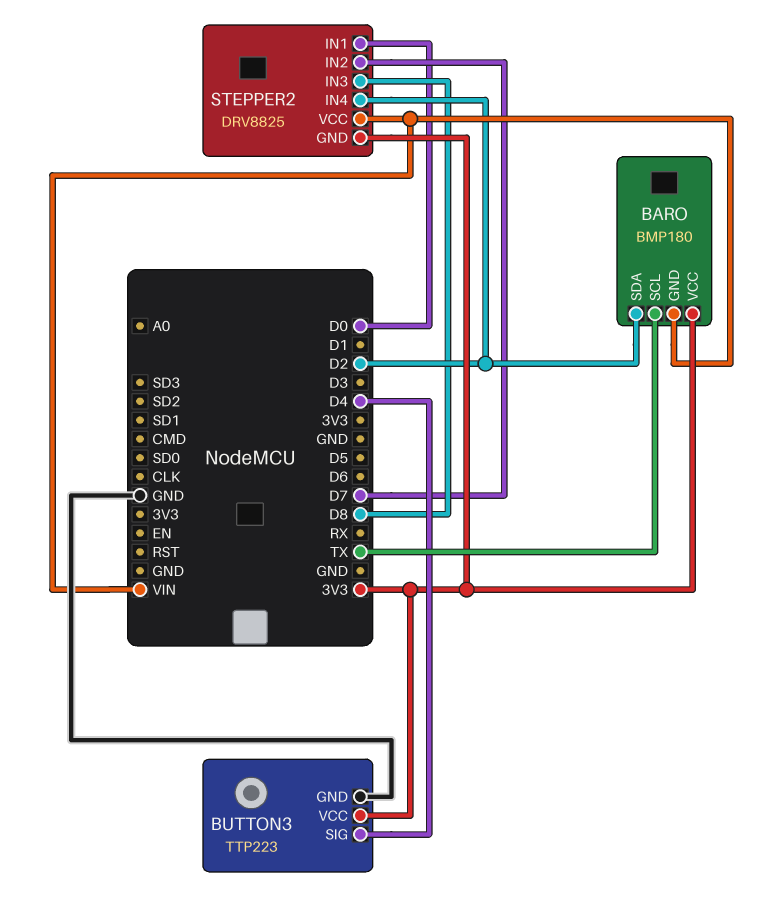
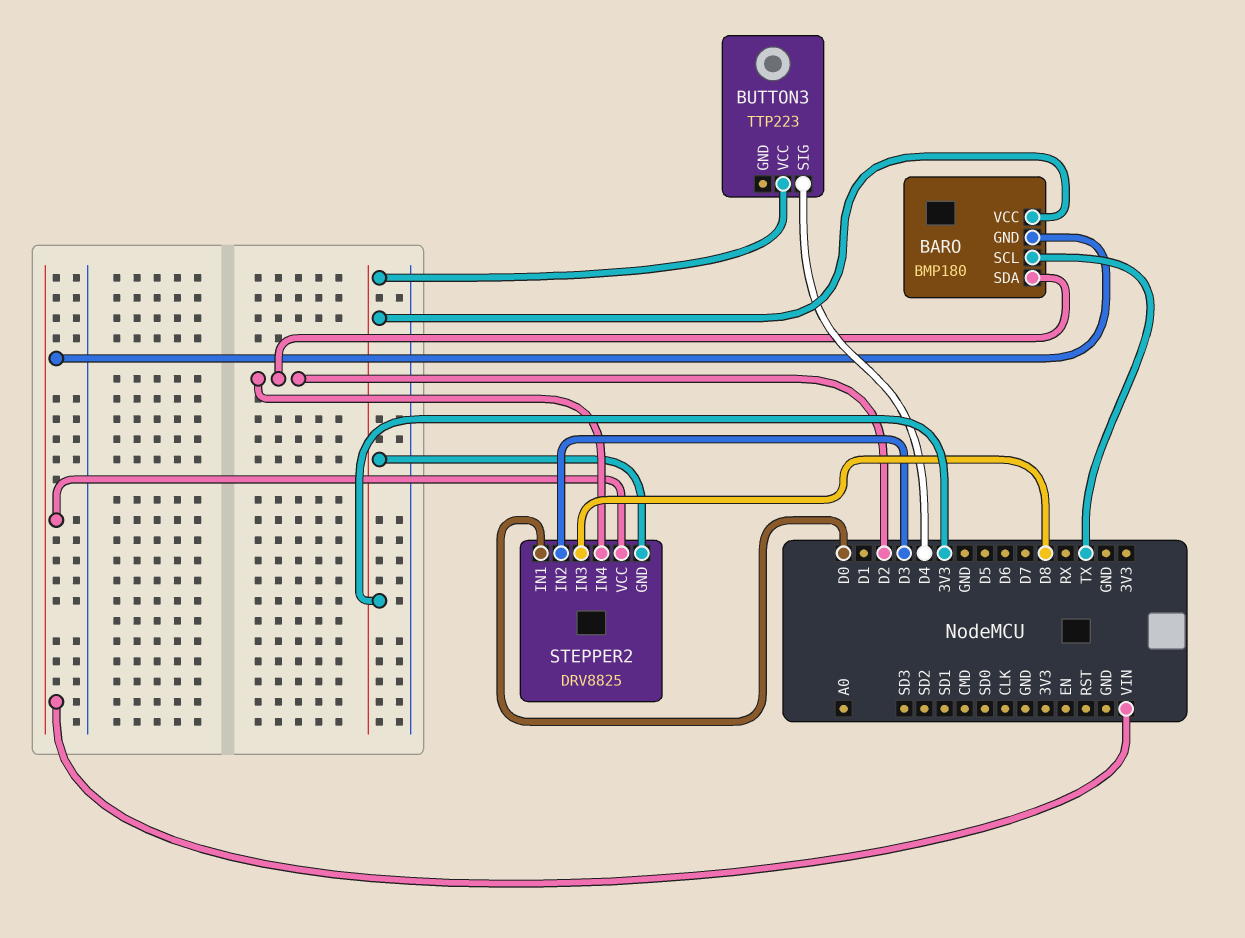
BUTTON3 pin GND: GND -> none
STEPPER2 pin IN2: D7 -> D3

